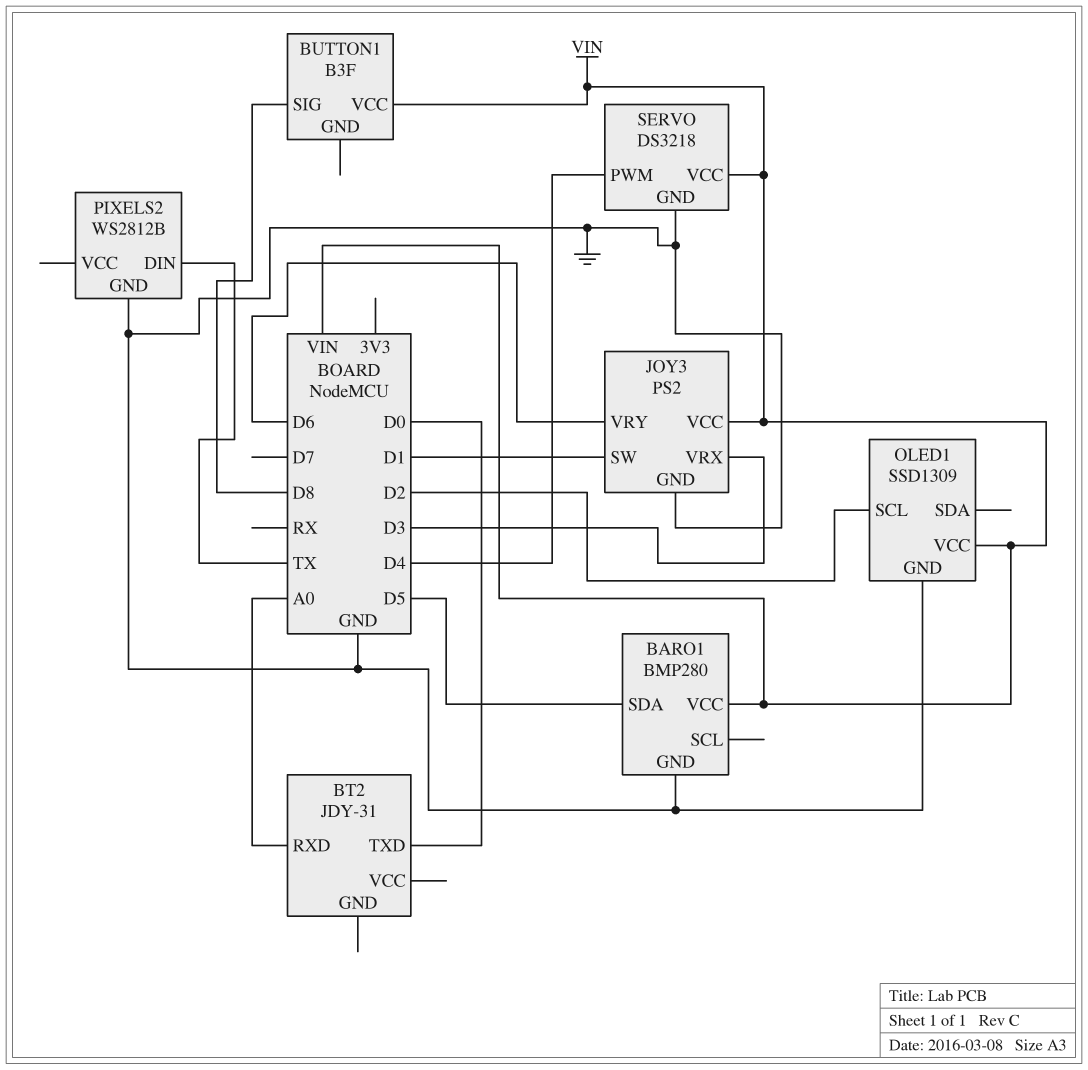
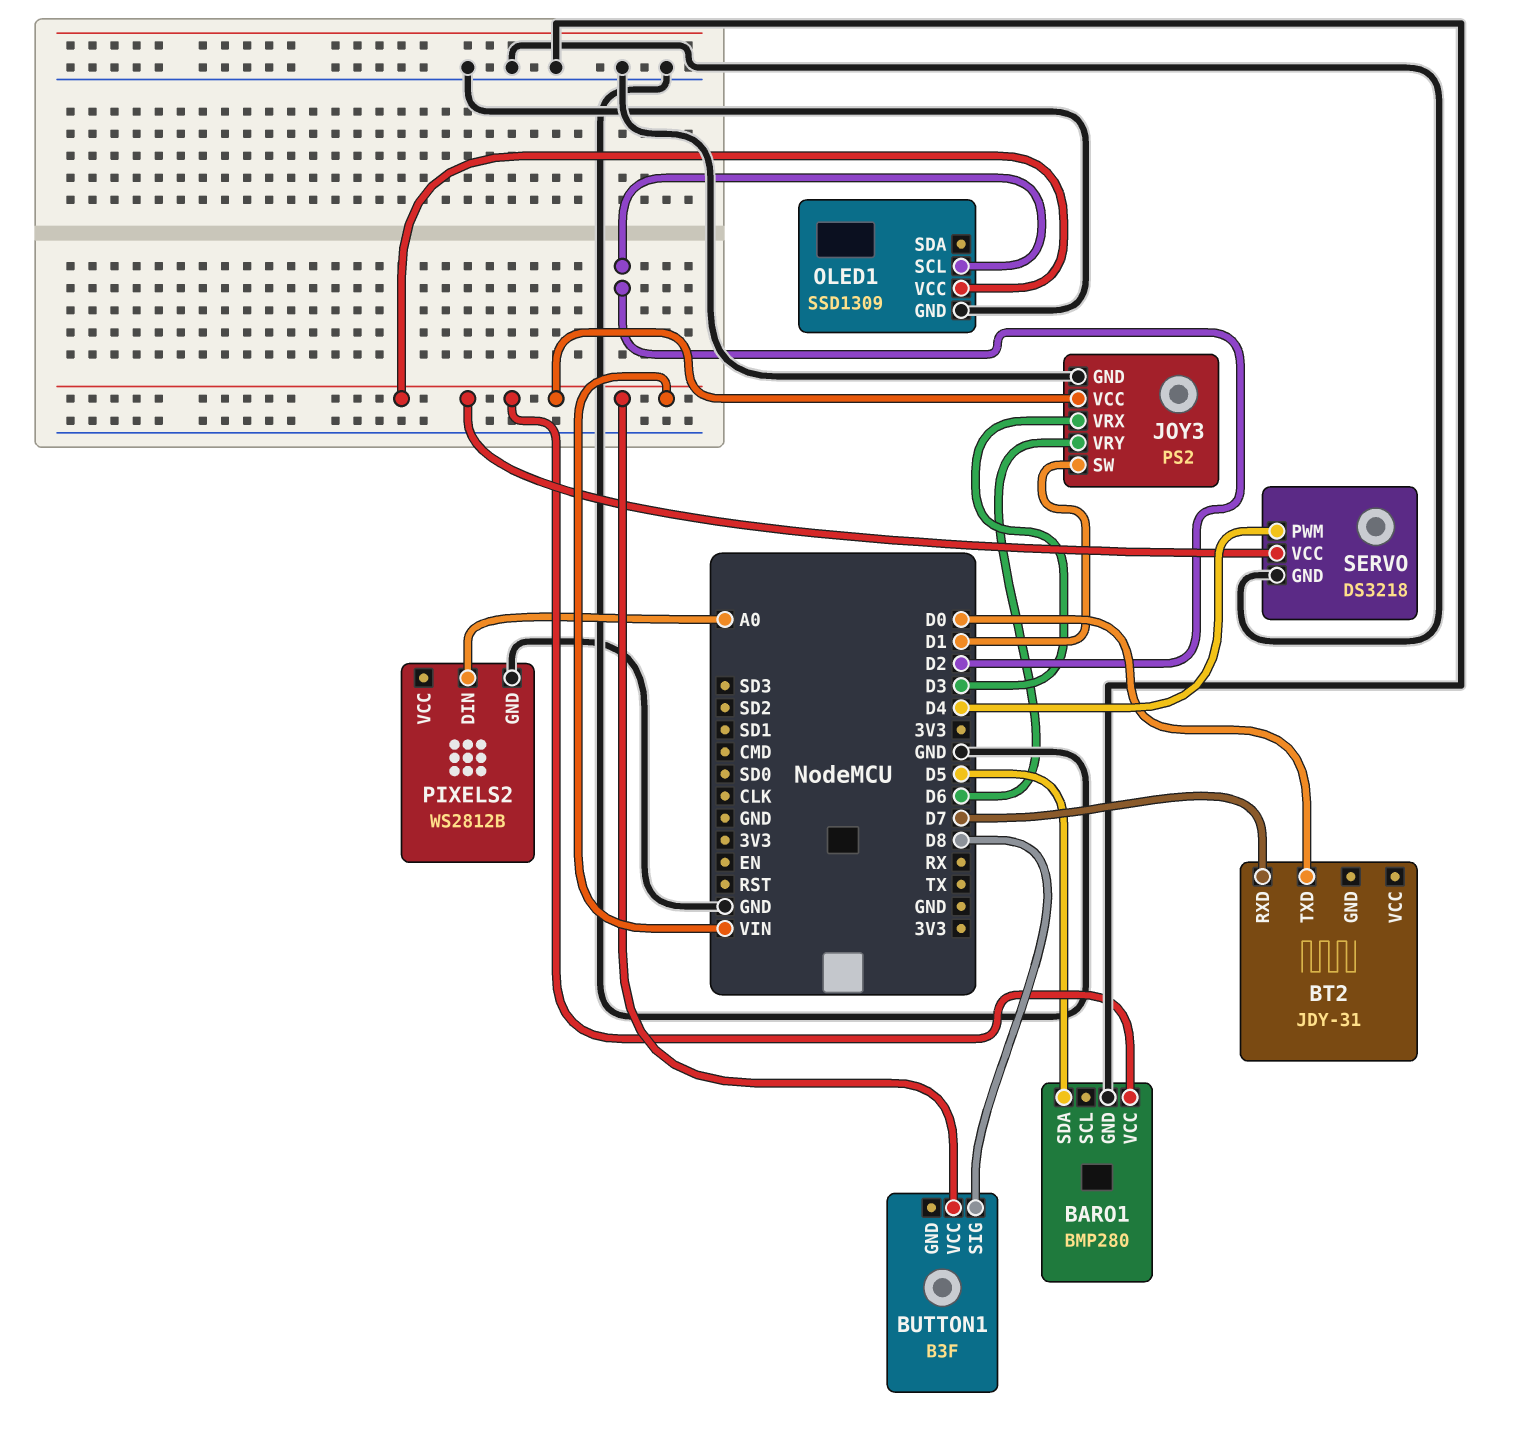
BT2 pin RXD: A0 -> D7
PIXELS2 pin DIN: TX -> A0

